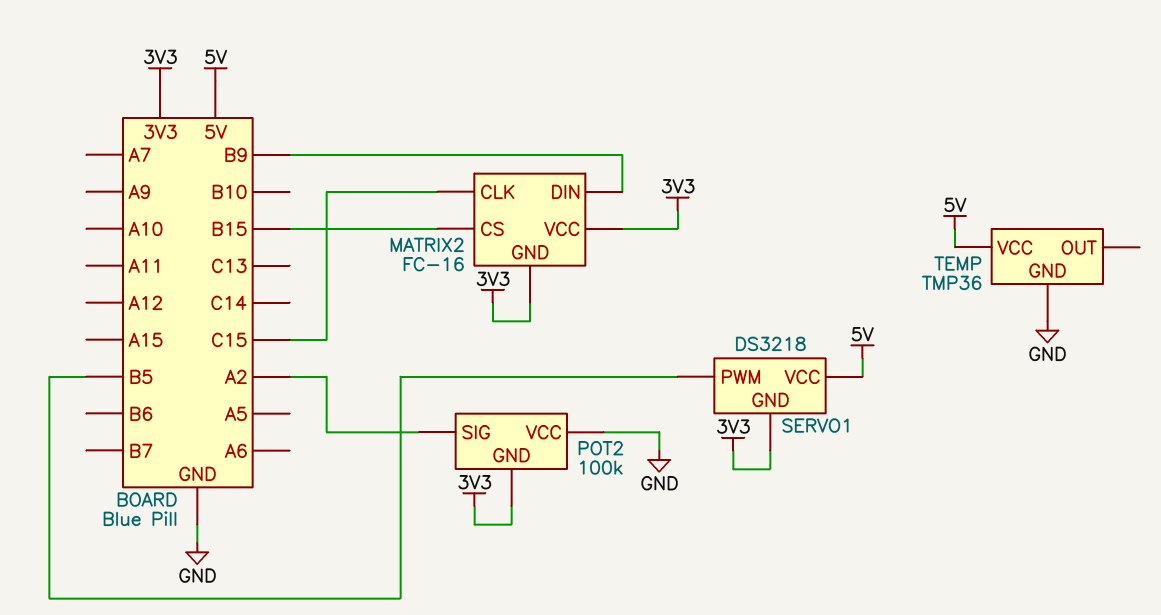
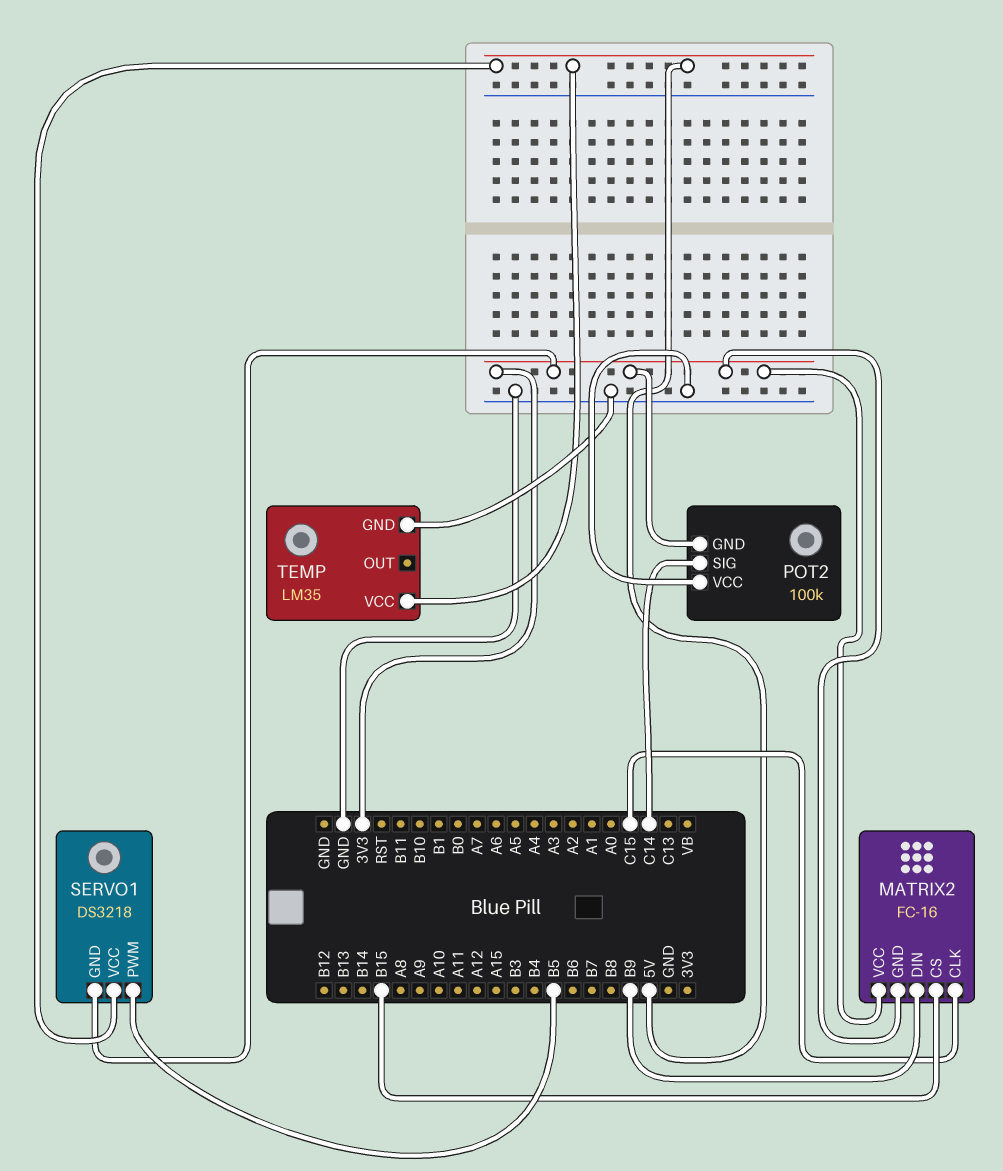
POT2 pin SIG: A2 -> C14
TEMP: TMP36 -> LM35

